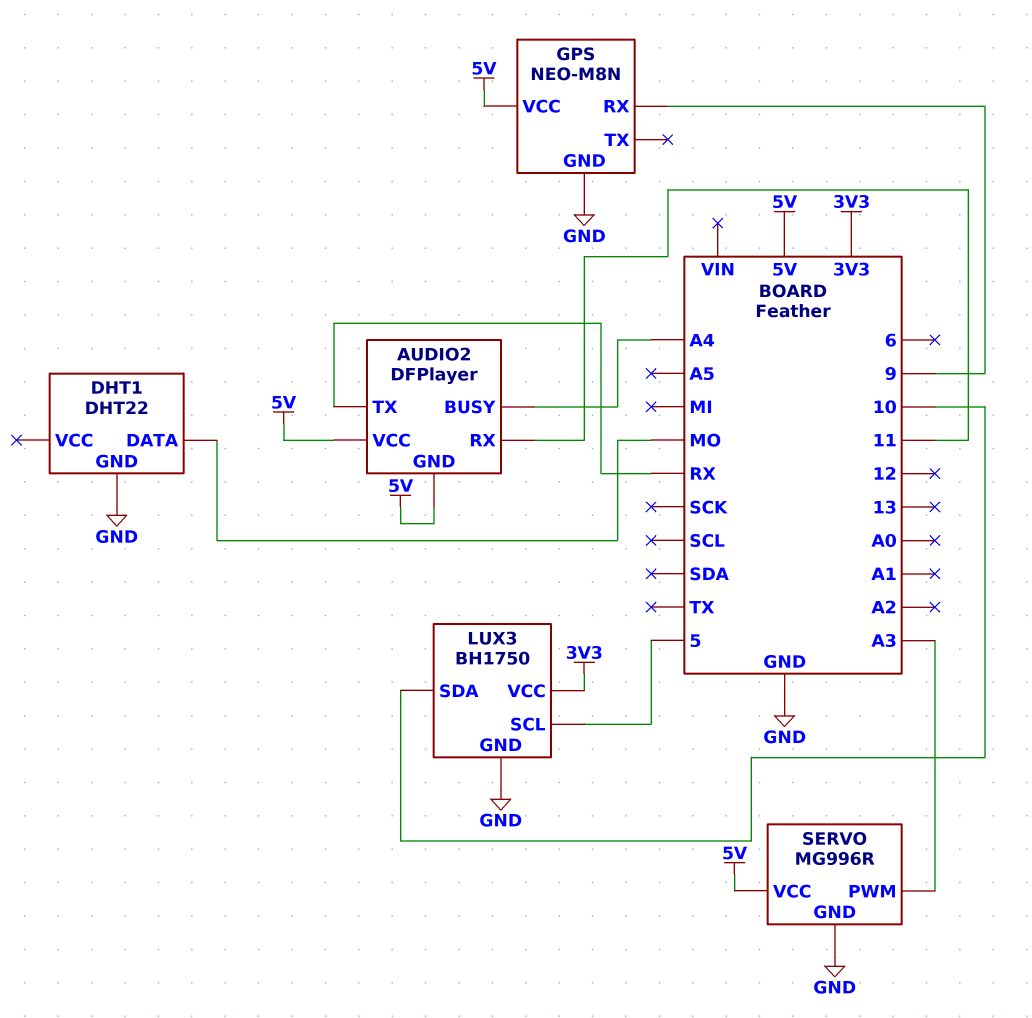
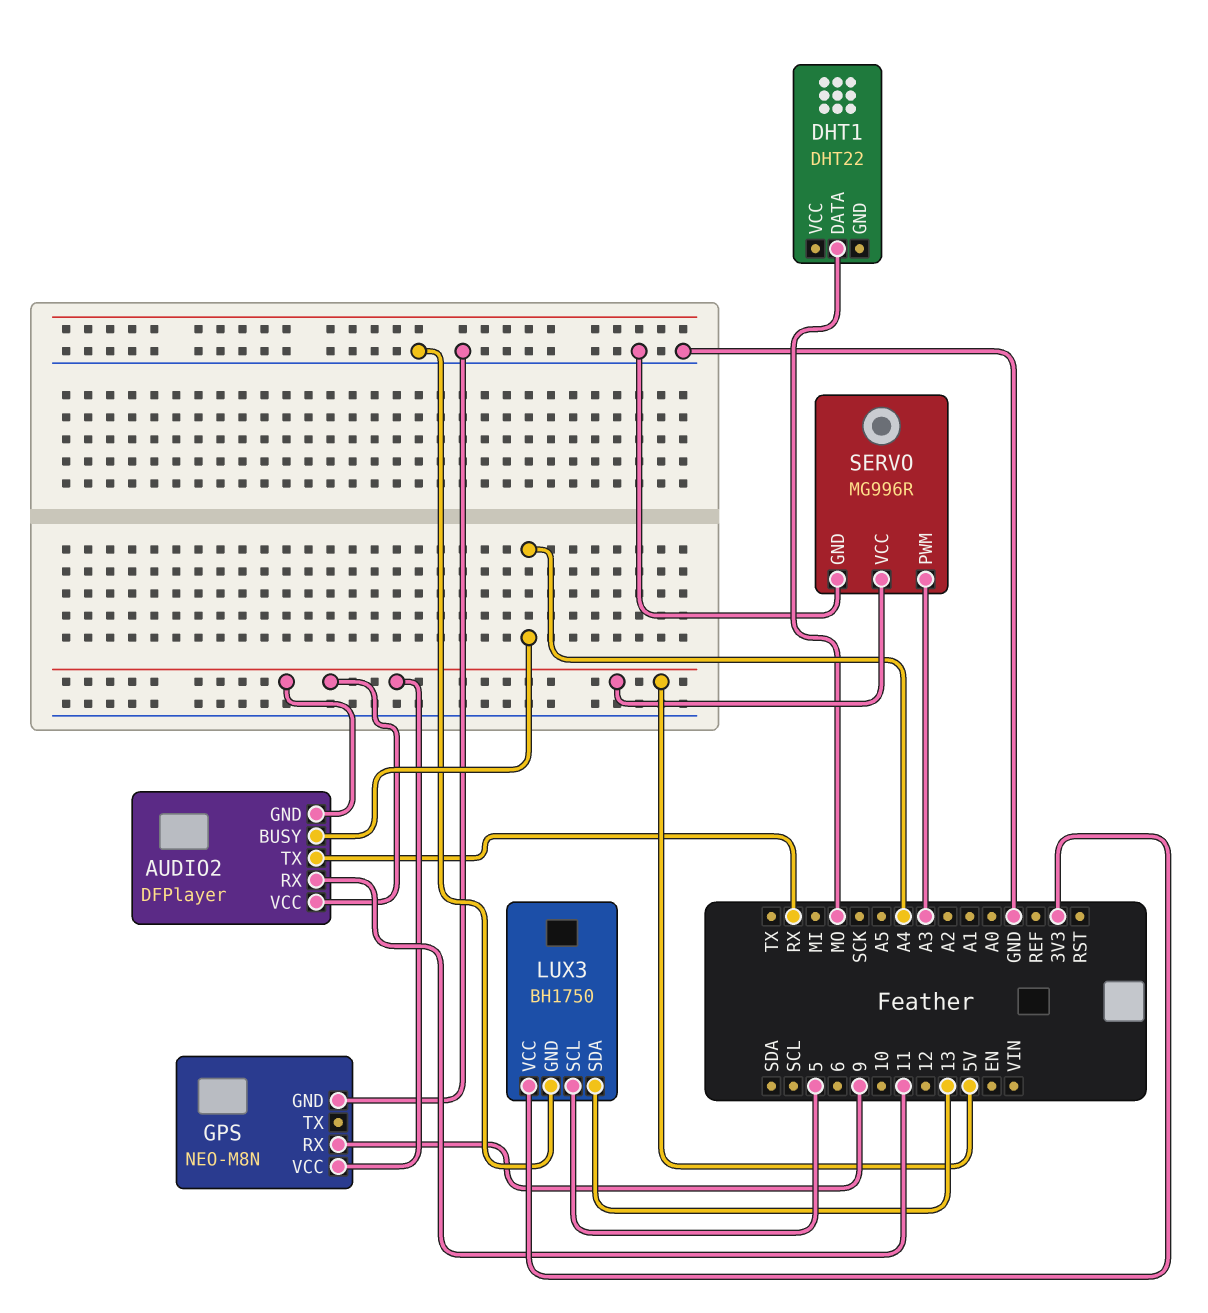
DHT1 pin GND: GND -> none
LUX3 pin SDA: 10 -> 13

